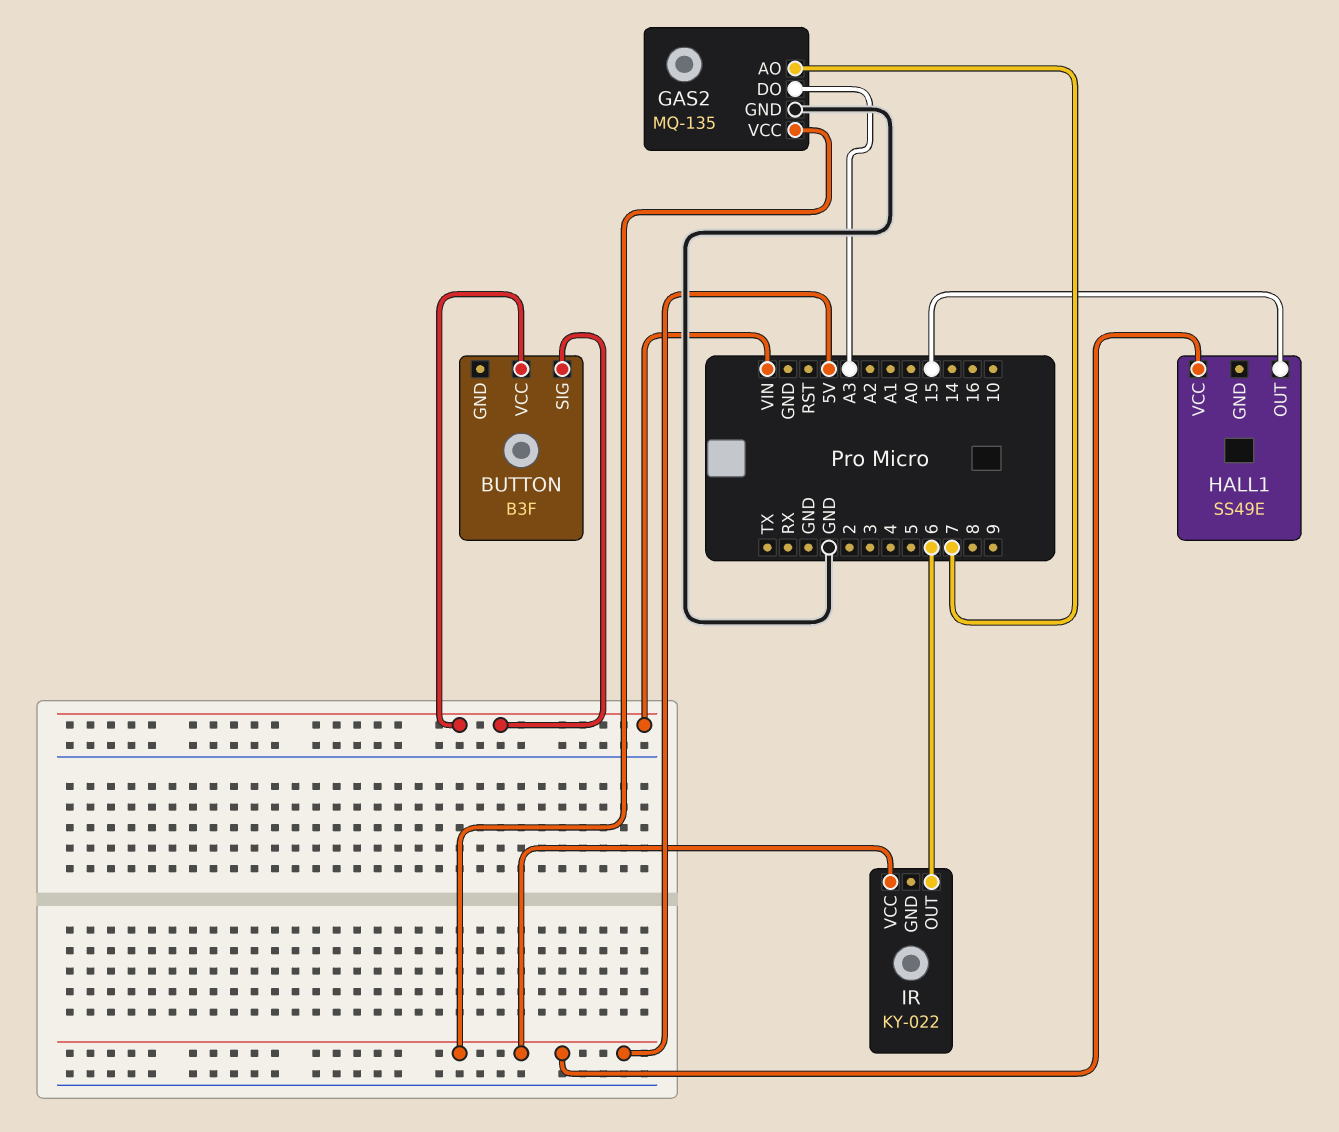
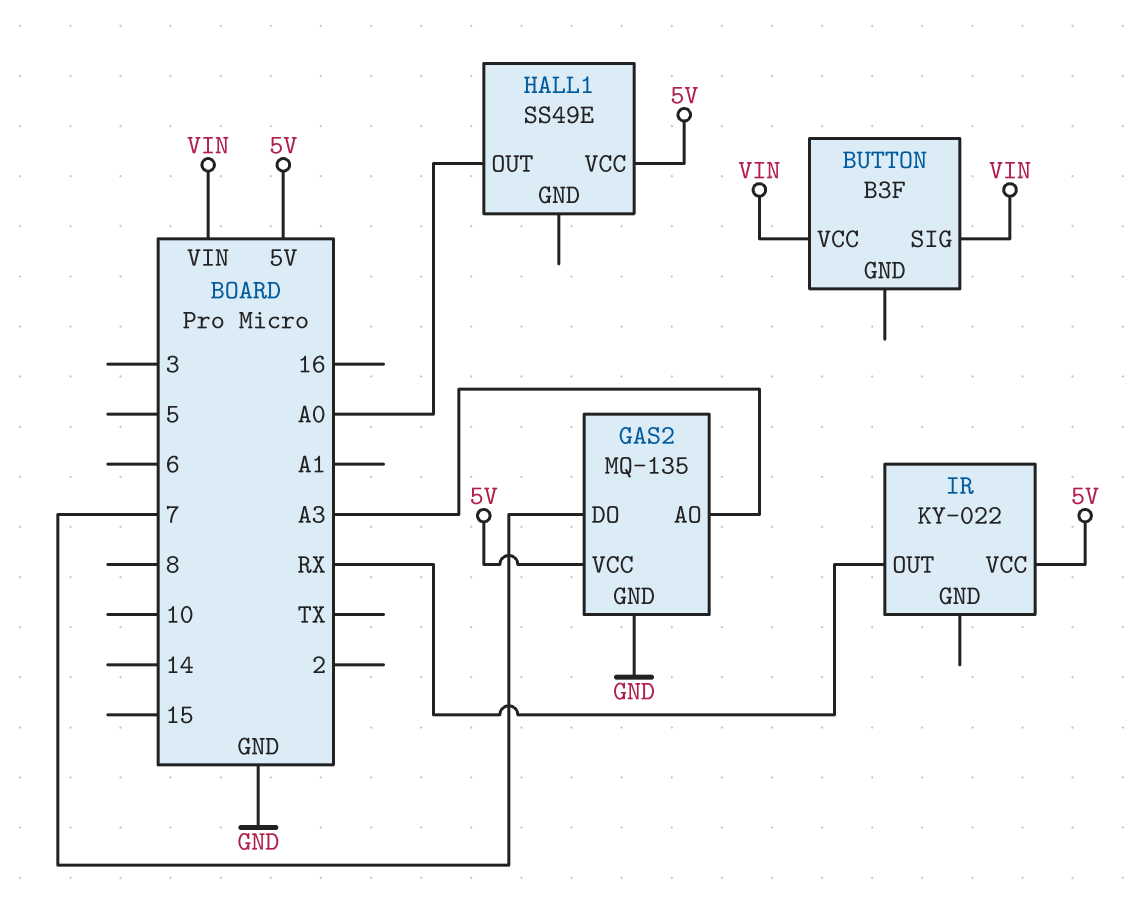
GAS2 pin AO: 7 -> A3
GAS2 pin DO: A3 -> 7
HALL1 pin OUT: 15 -> A0
IR pin OUT: 6 -> RX

